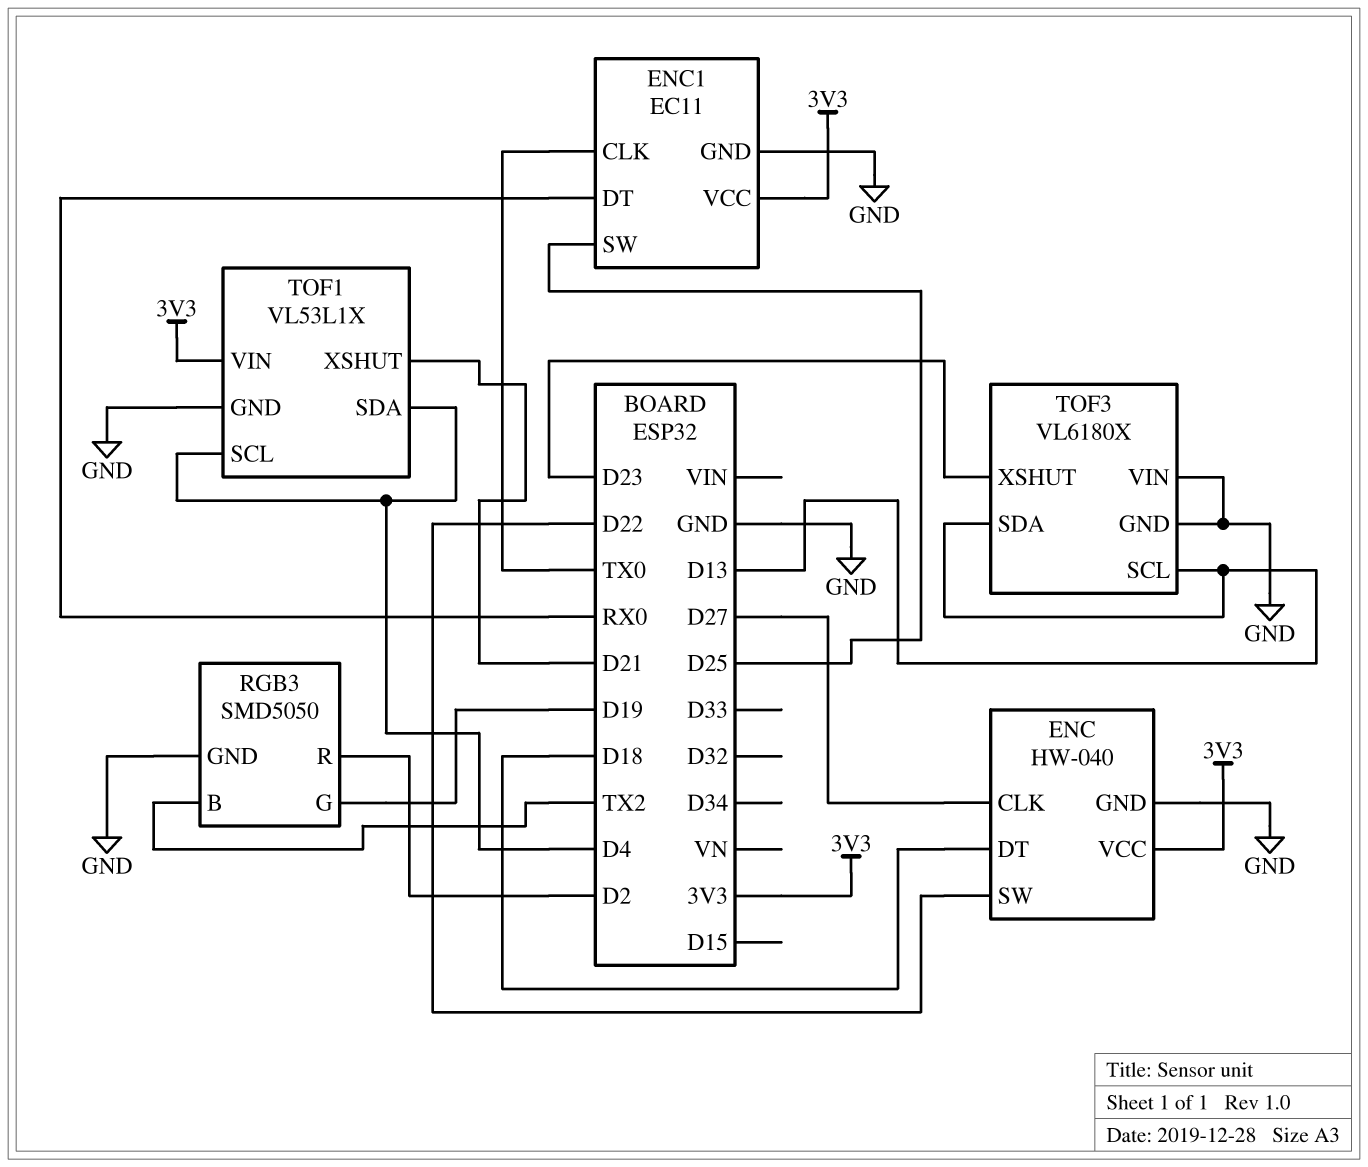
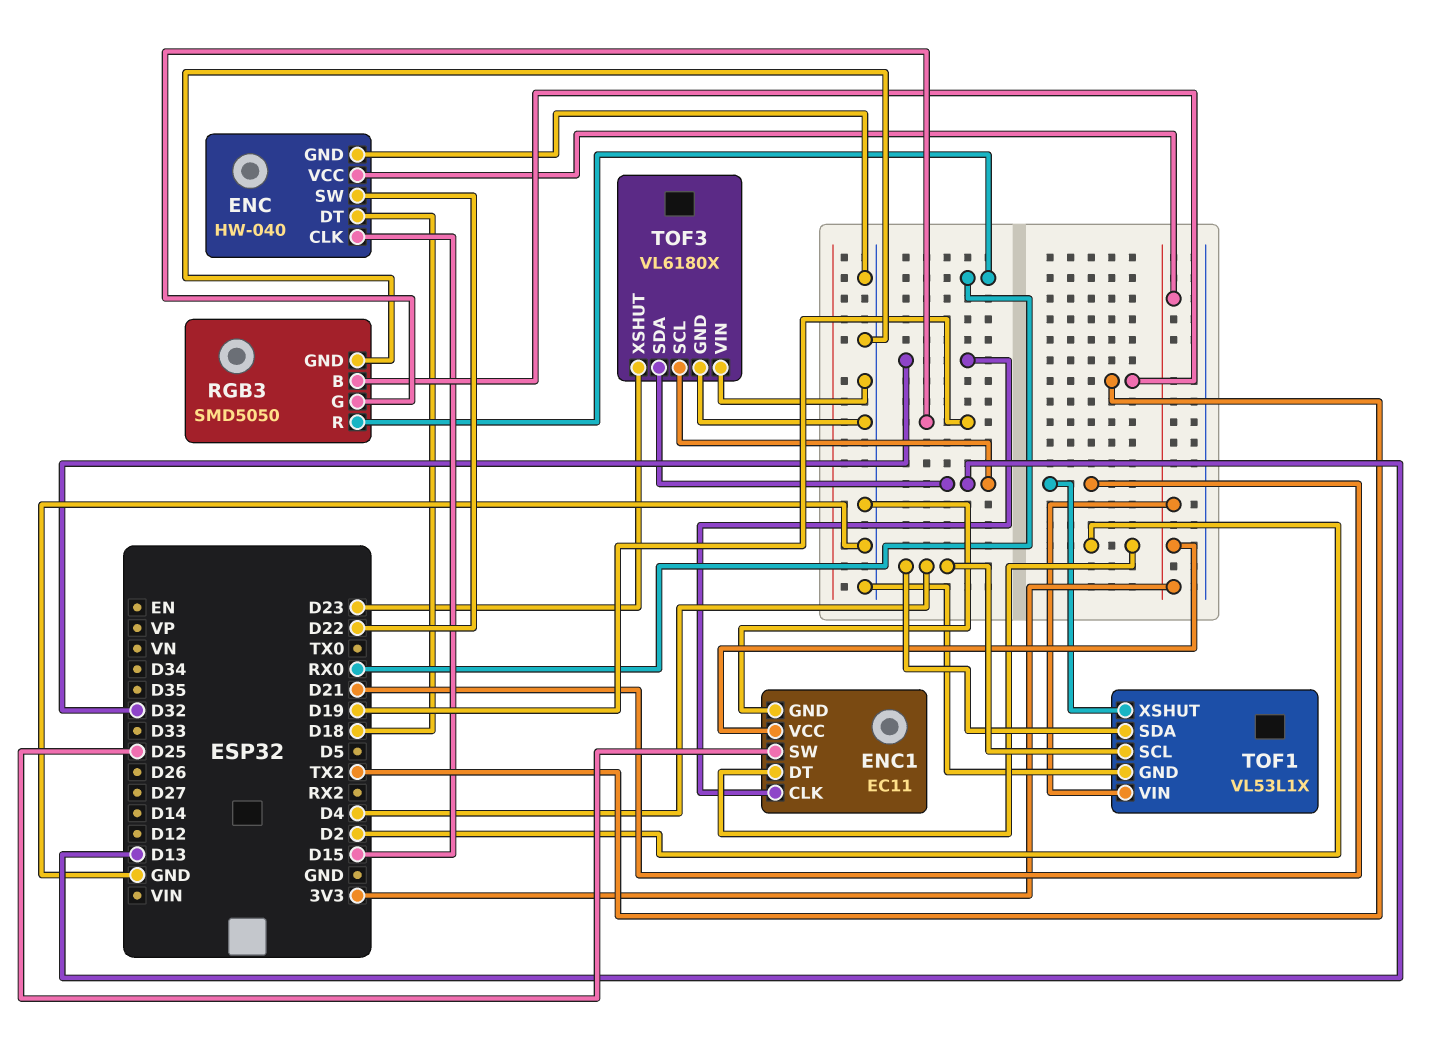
ENC pin CLK: D27 -> D15
ENC1 pin CLK: TX0 -> D32
ENC1 pin DT: RX0 -> D2
RGB3 pin R: D2 -> RX0

